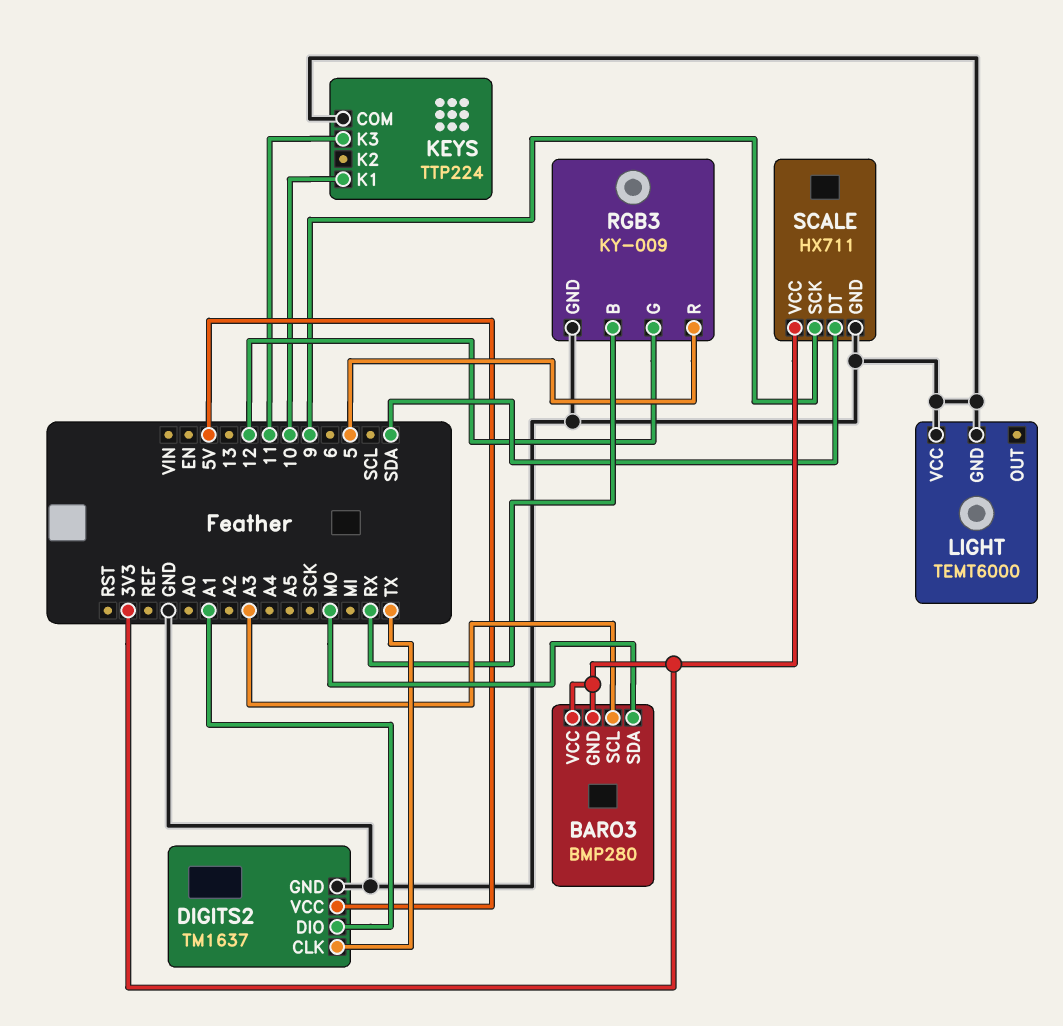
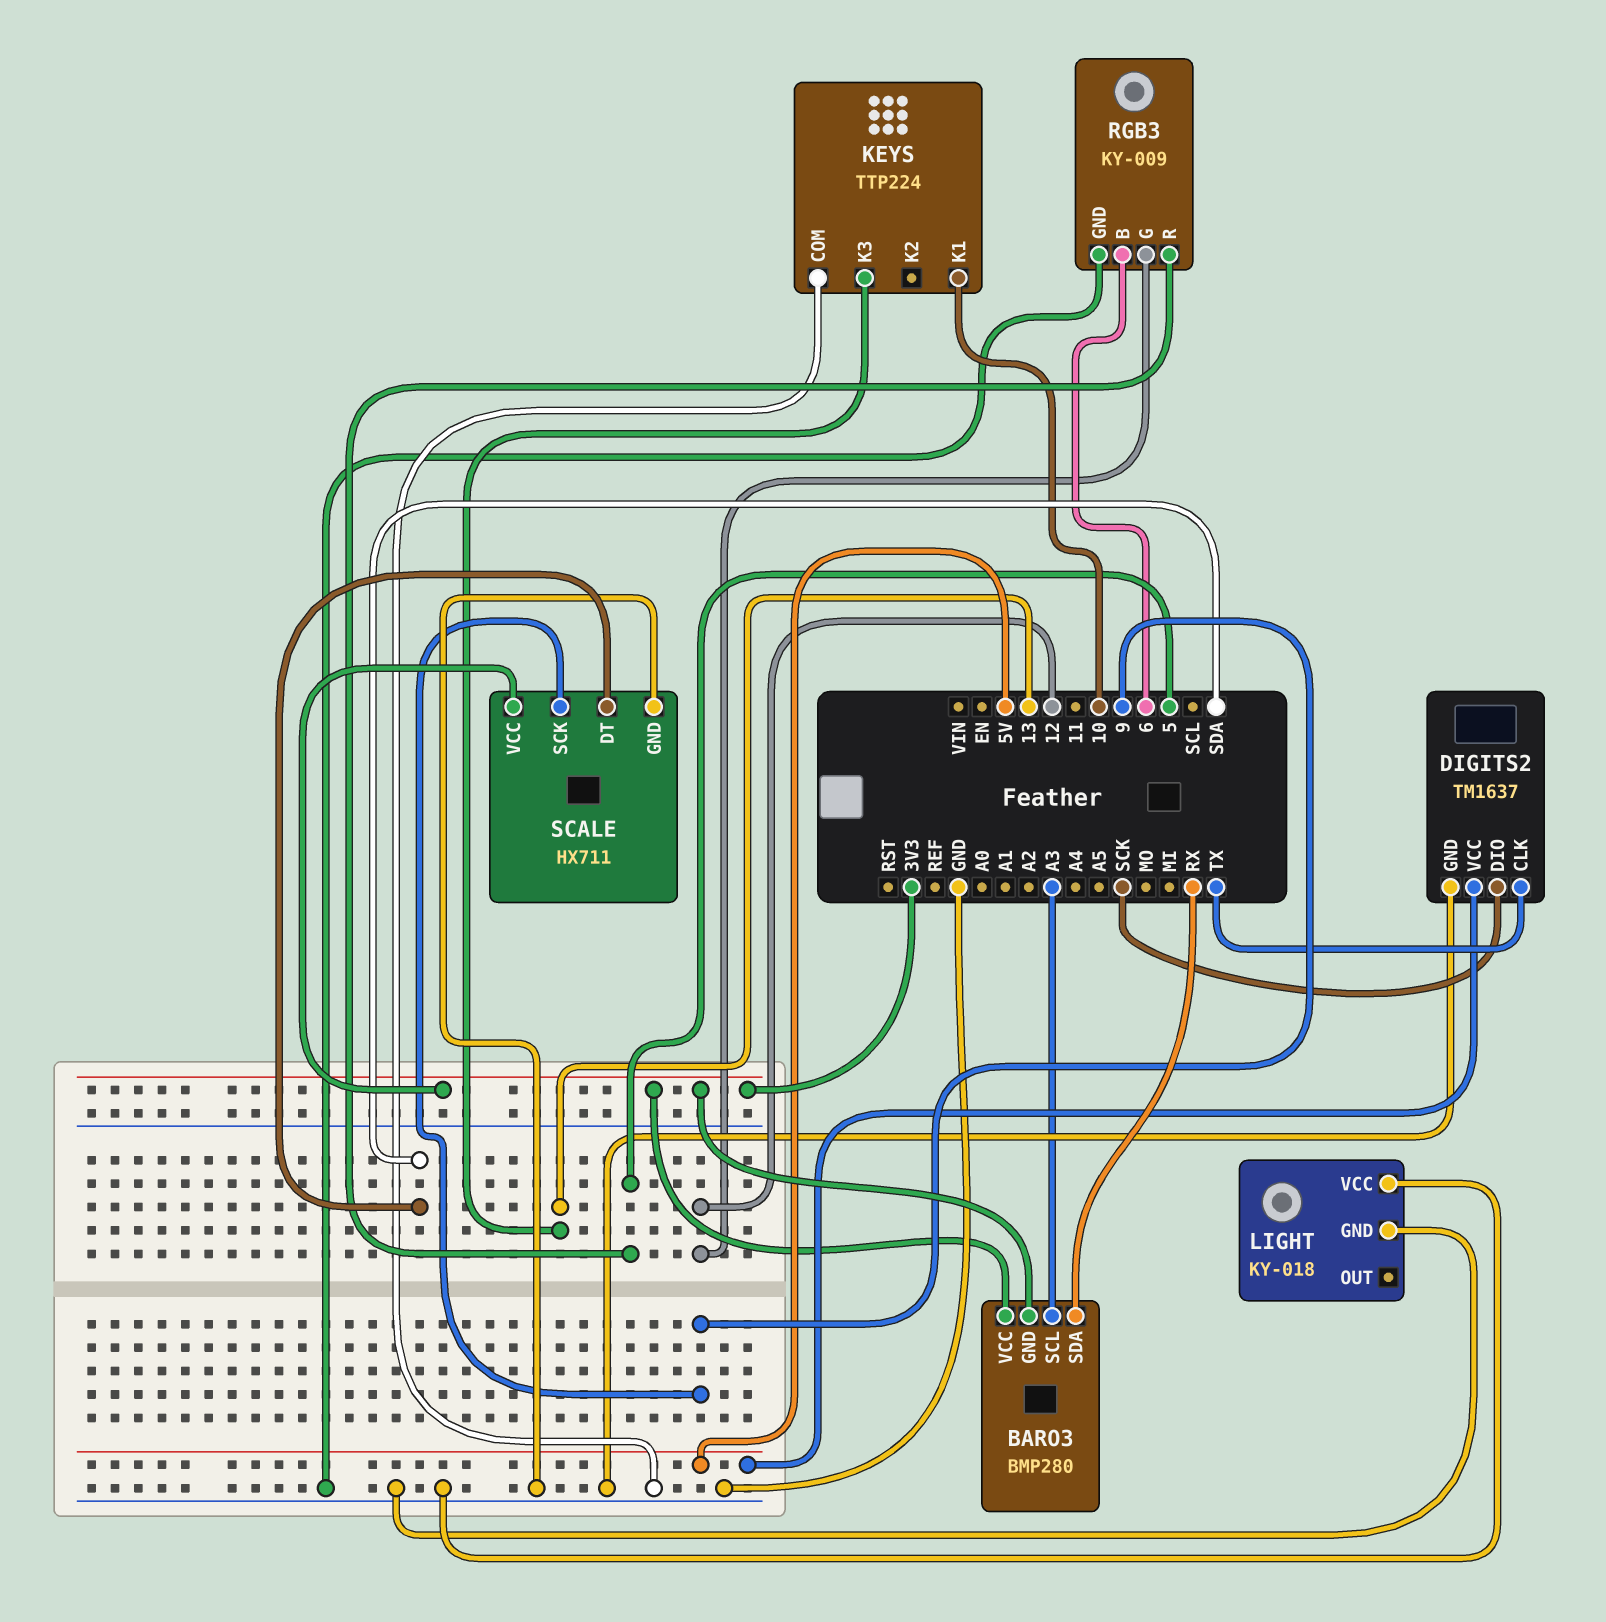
BARO3 pin SDA: MO -> RX
DIGITS2 pin DIO: A1 -> SCK
KEYS pin K3: 11 -> 13
LIGHT: TEMT6000 -> KY-018
RGB3 pin B: RX -> 6

